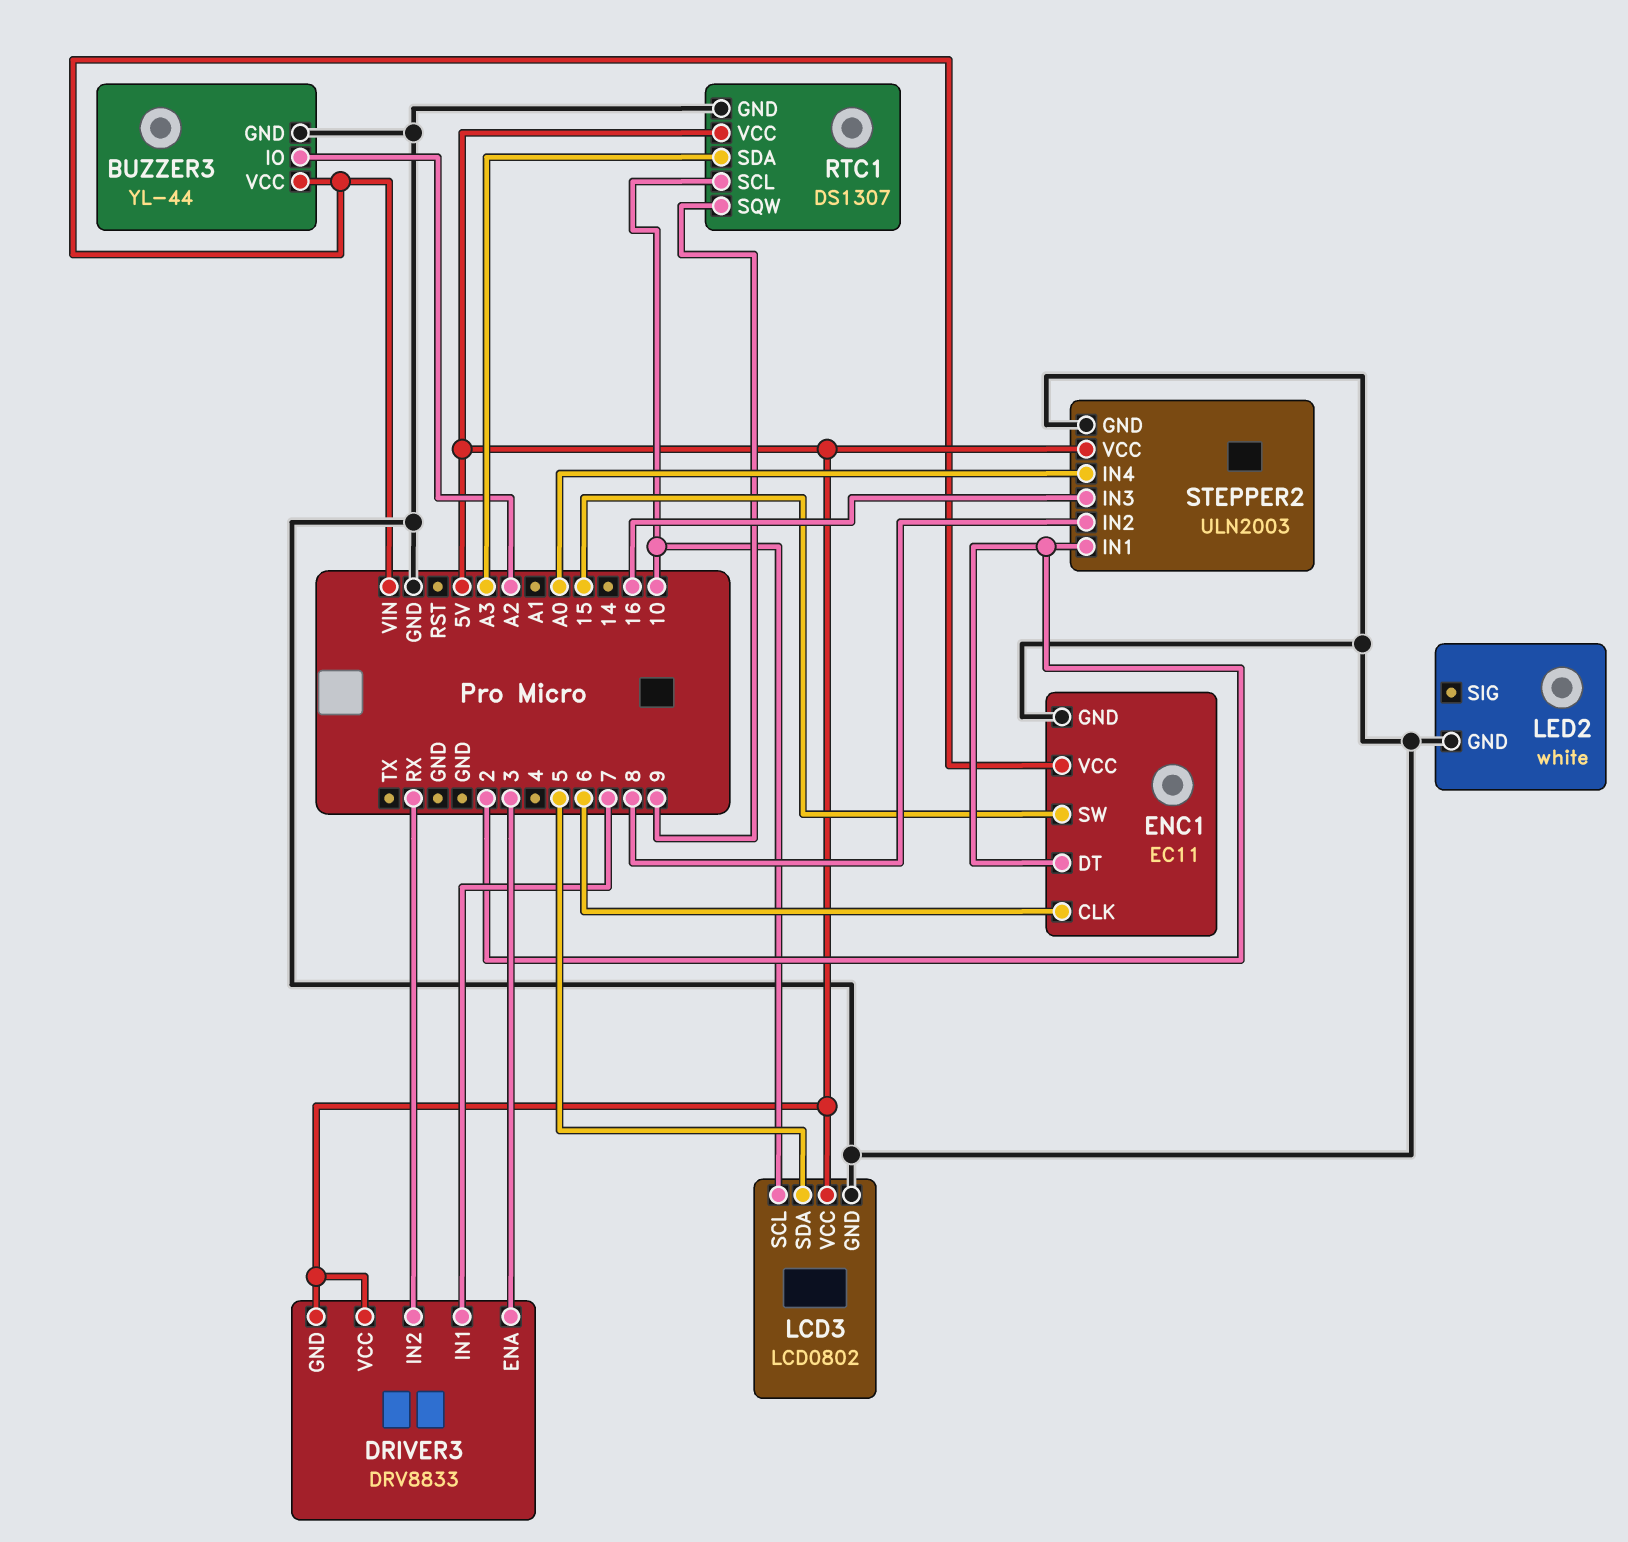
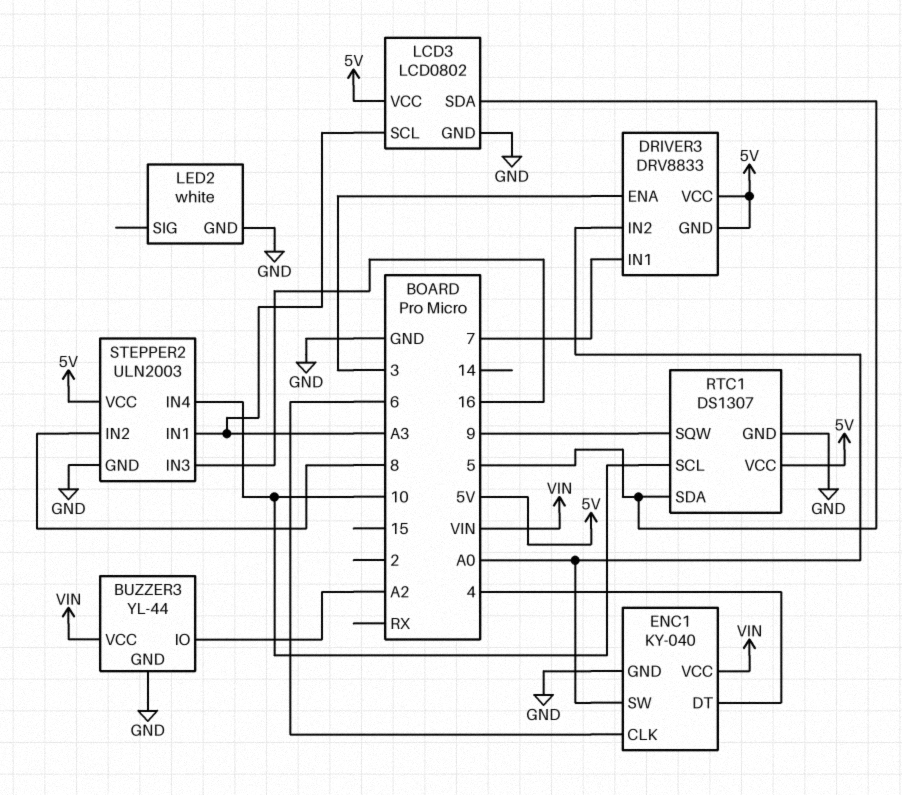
DRIVER3 pin IN2: RX -> A0
ENC1: EC11 -> KY-040
ENC1 pin DT: 2 -> 4
ENC1 pin SW: 15 -> A0
LCD3 pin SCL: 10 -> A3
RTC1 pin SDA: A3 -> 5
STEPPER2 pin IN1: 2 -> A3
STEPPER2 pin IN4: A0 -> 10

